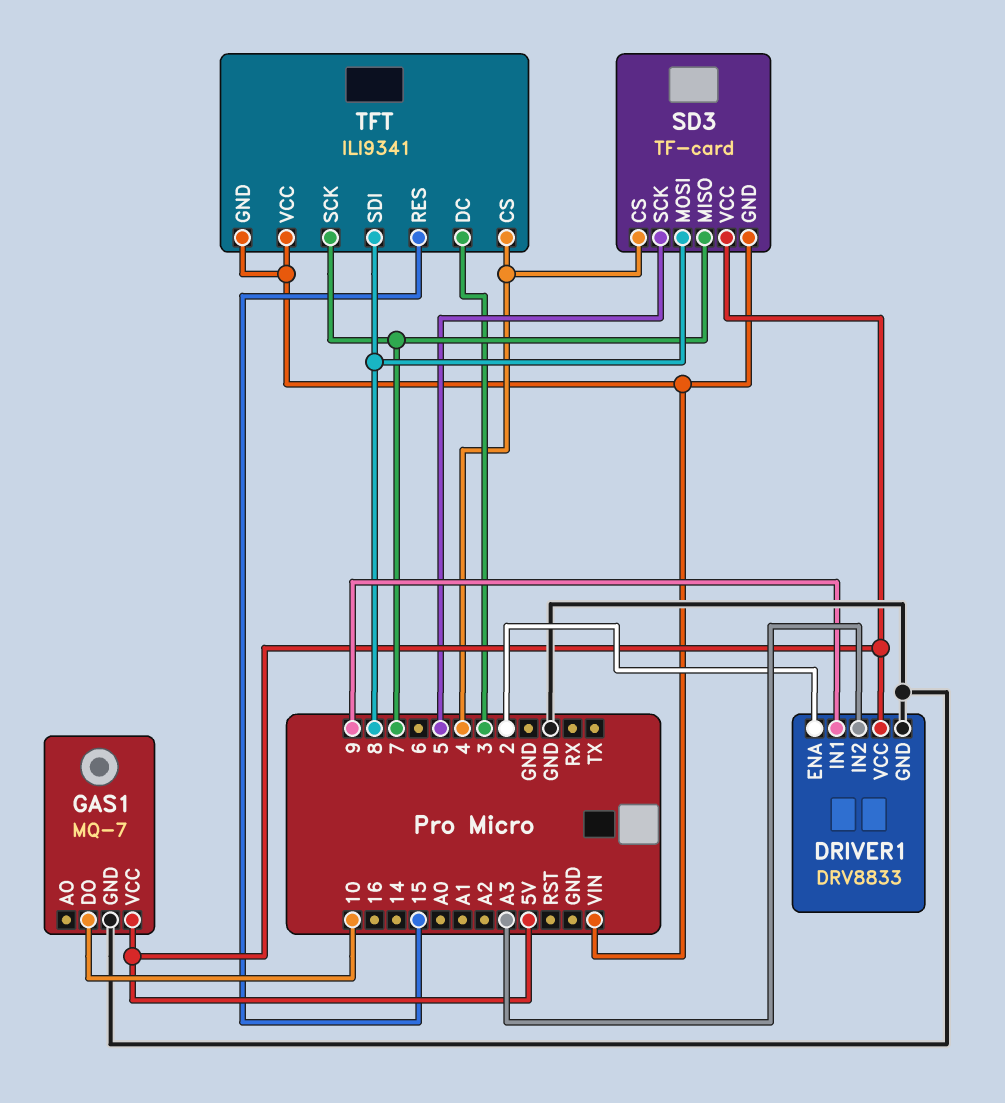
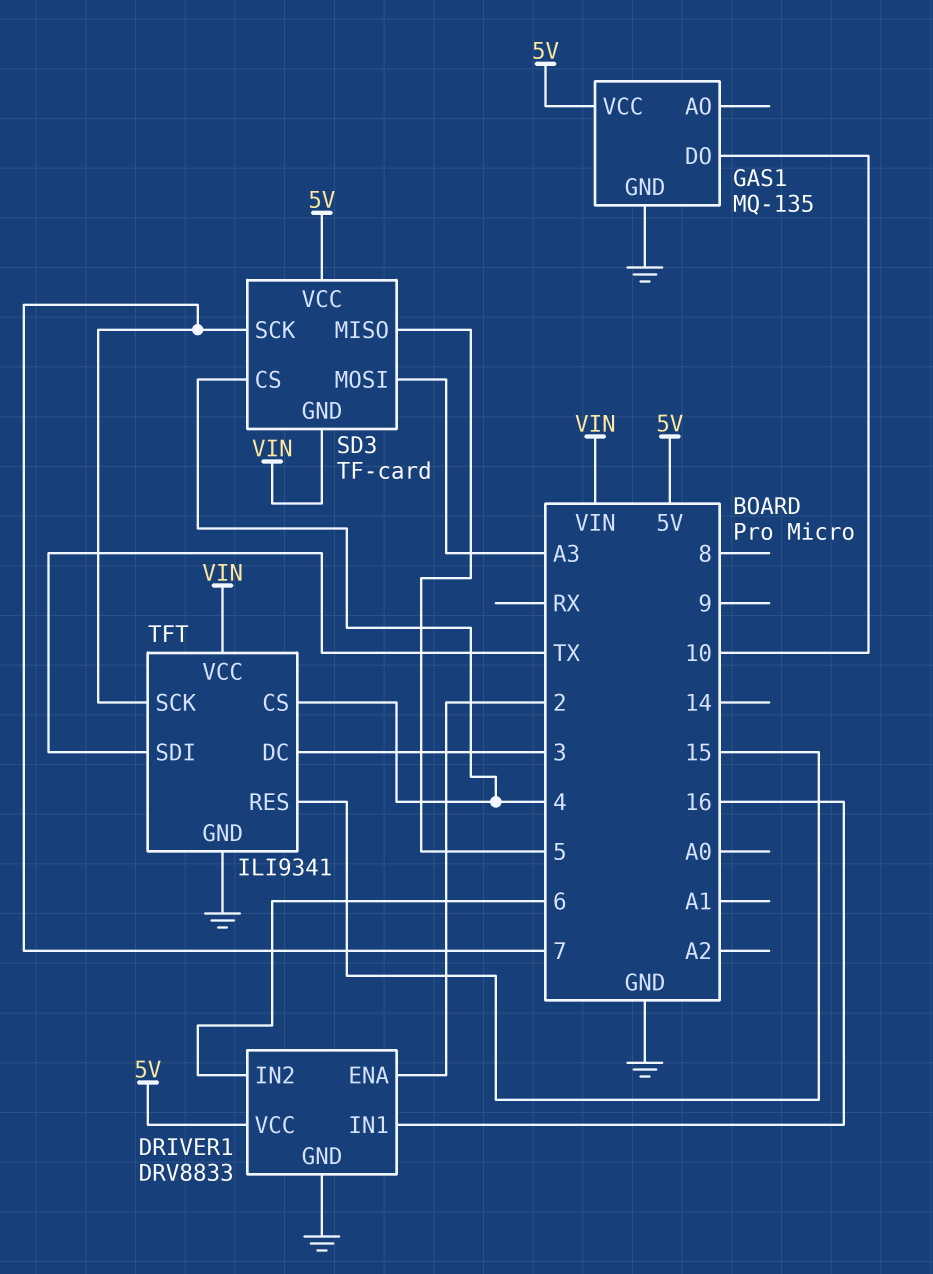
DRIVER1 pin IN1: 9 -> 16
DRIVER1 pin IN2: A3 -> 6
GAS1: MQ-7 -> MQ-135
SD3 pin MISO: 7 -> 5
SD3 pin MOSI: 8 -> A3
SD3 pin SCK: 5 -> 7
TFT pin GND: VIN -> GND
TFT pin SDI: 8 -> TX

